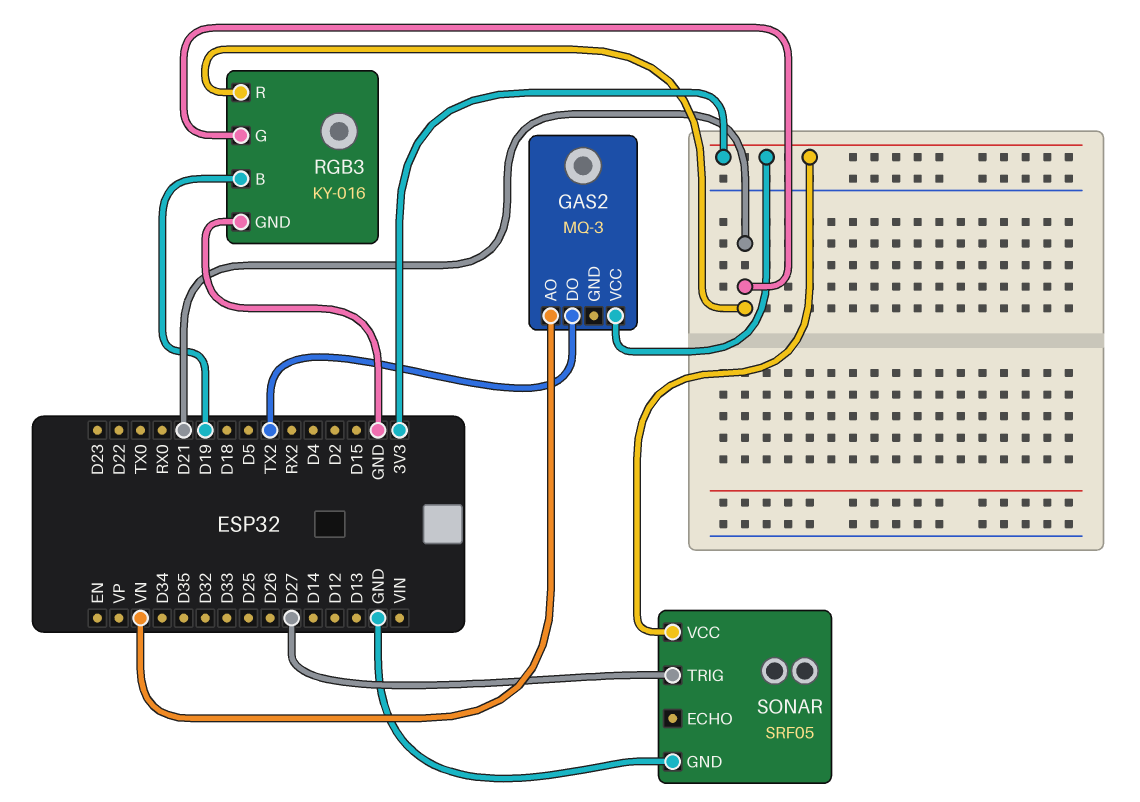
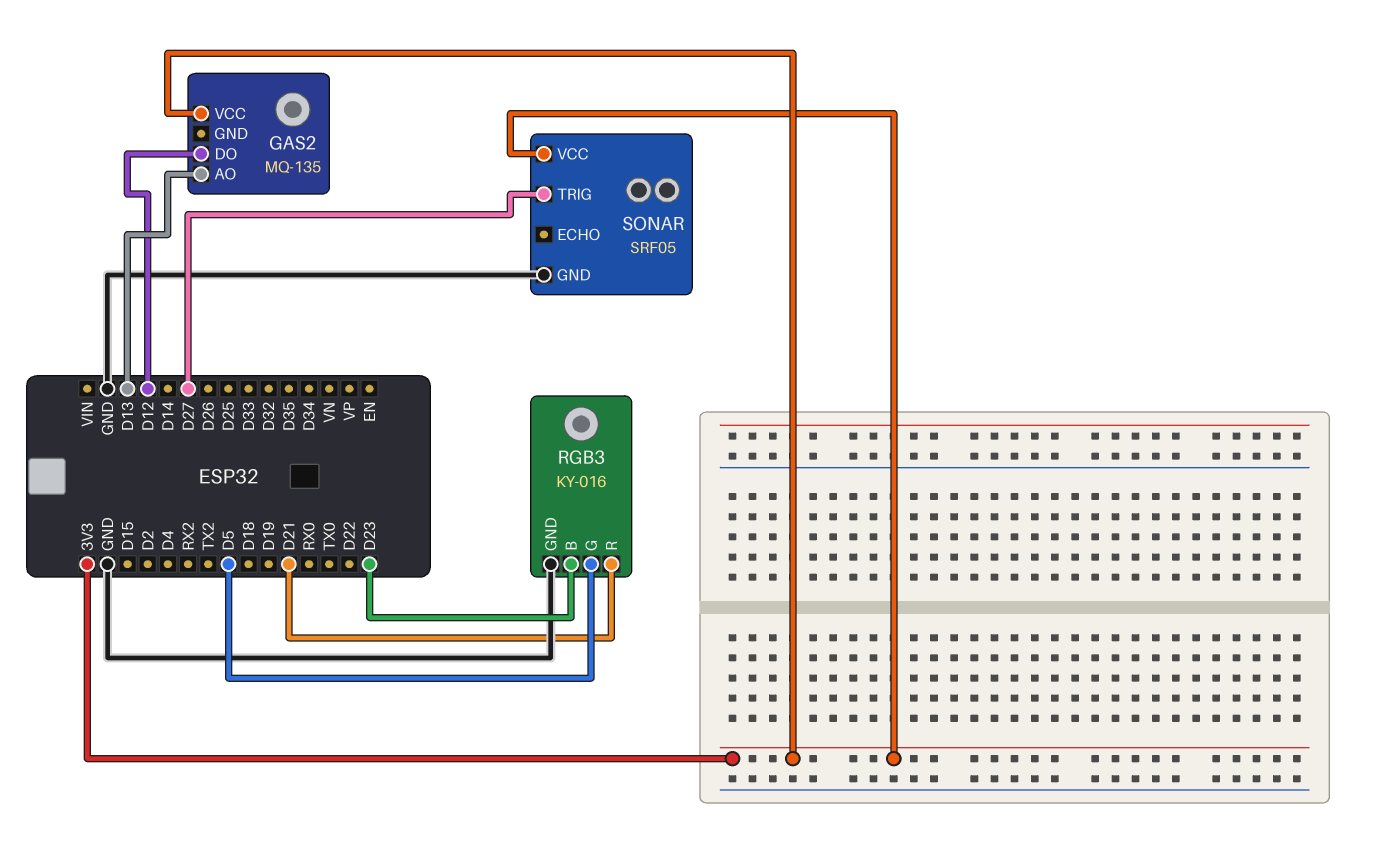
GAS2: MQ-3 -> MQ-135
GAS2 pin AO: VN -> D13
GAS2 pin DO: TX2 -> D12
RGB3 pin B: D19 -> D23
RGB3 pin G: D21 -> D5

